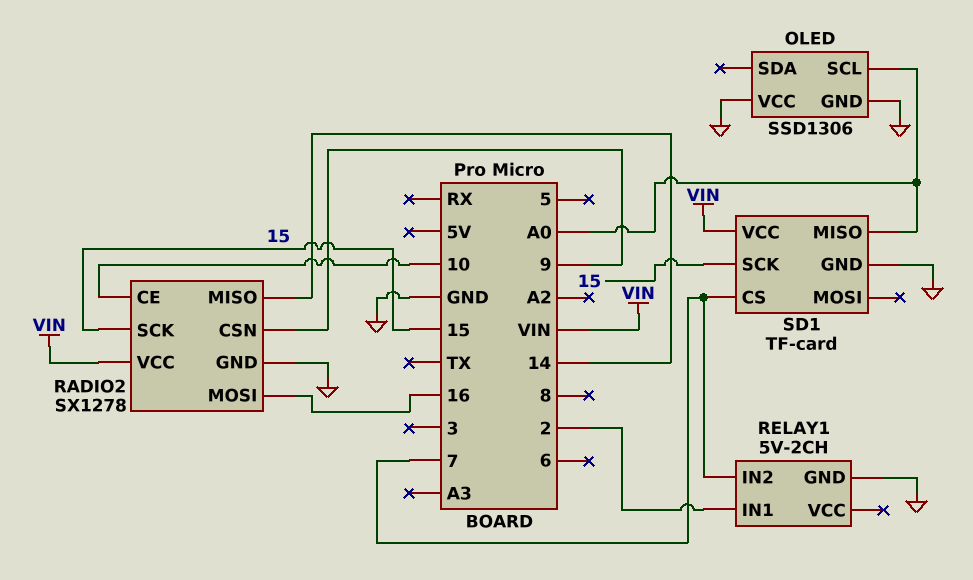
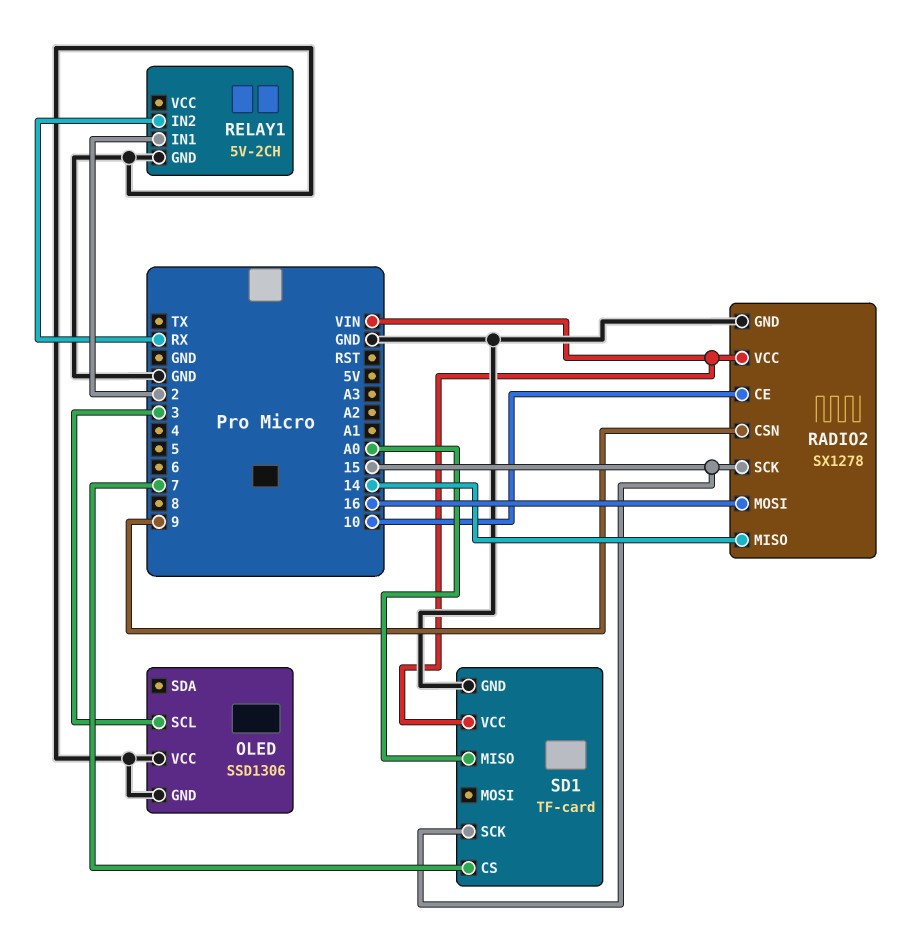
OLED pin SCL: A0 -> 3
RELAY1 pin IN2: 7 -> RX

